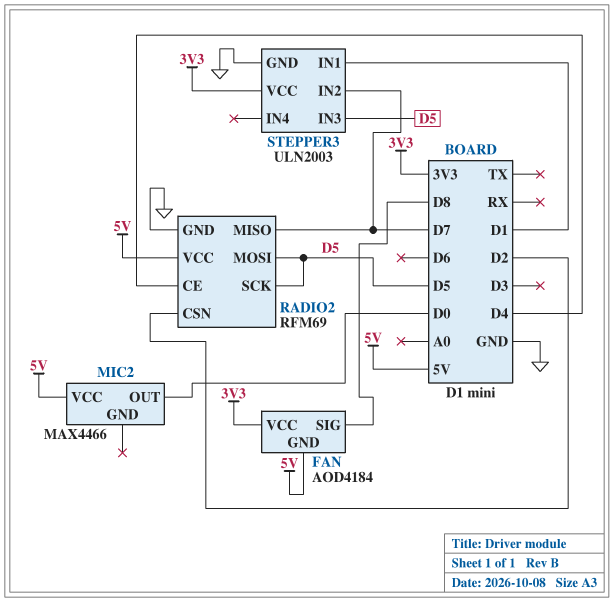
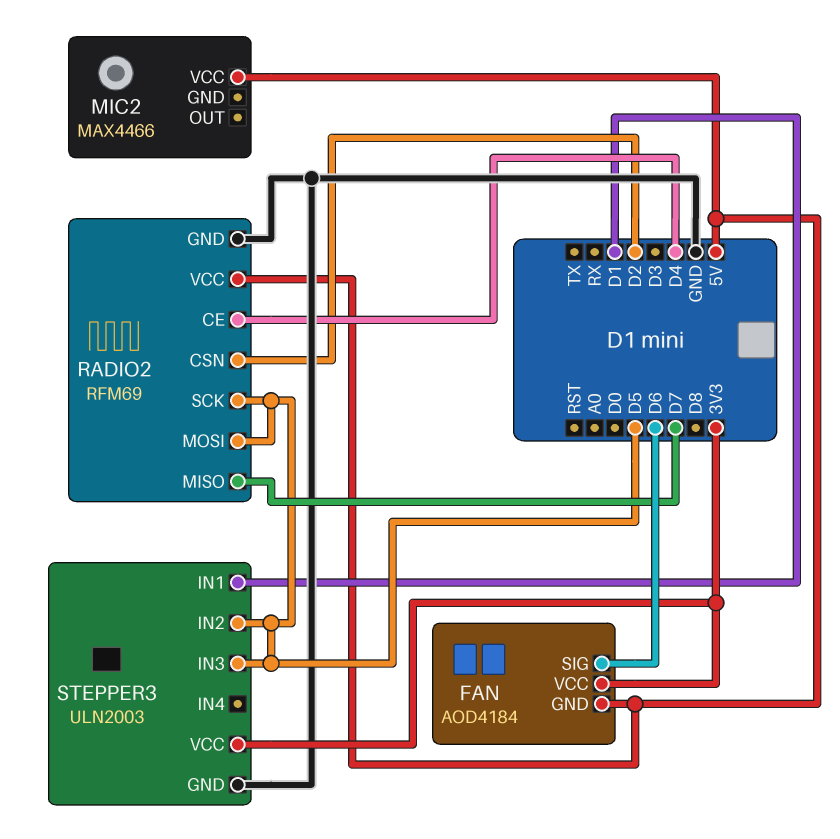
FAN pin SIG: D8 -> D6
MIC2 pin OUT: D0 -> none
STEPPER3 pin IN2: D7 -> D5

